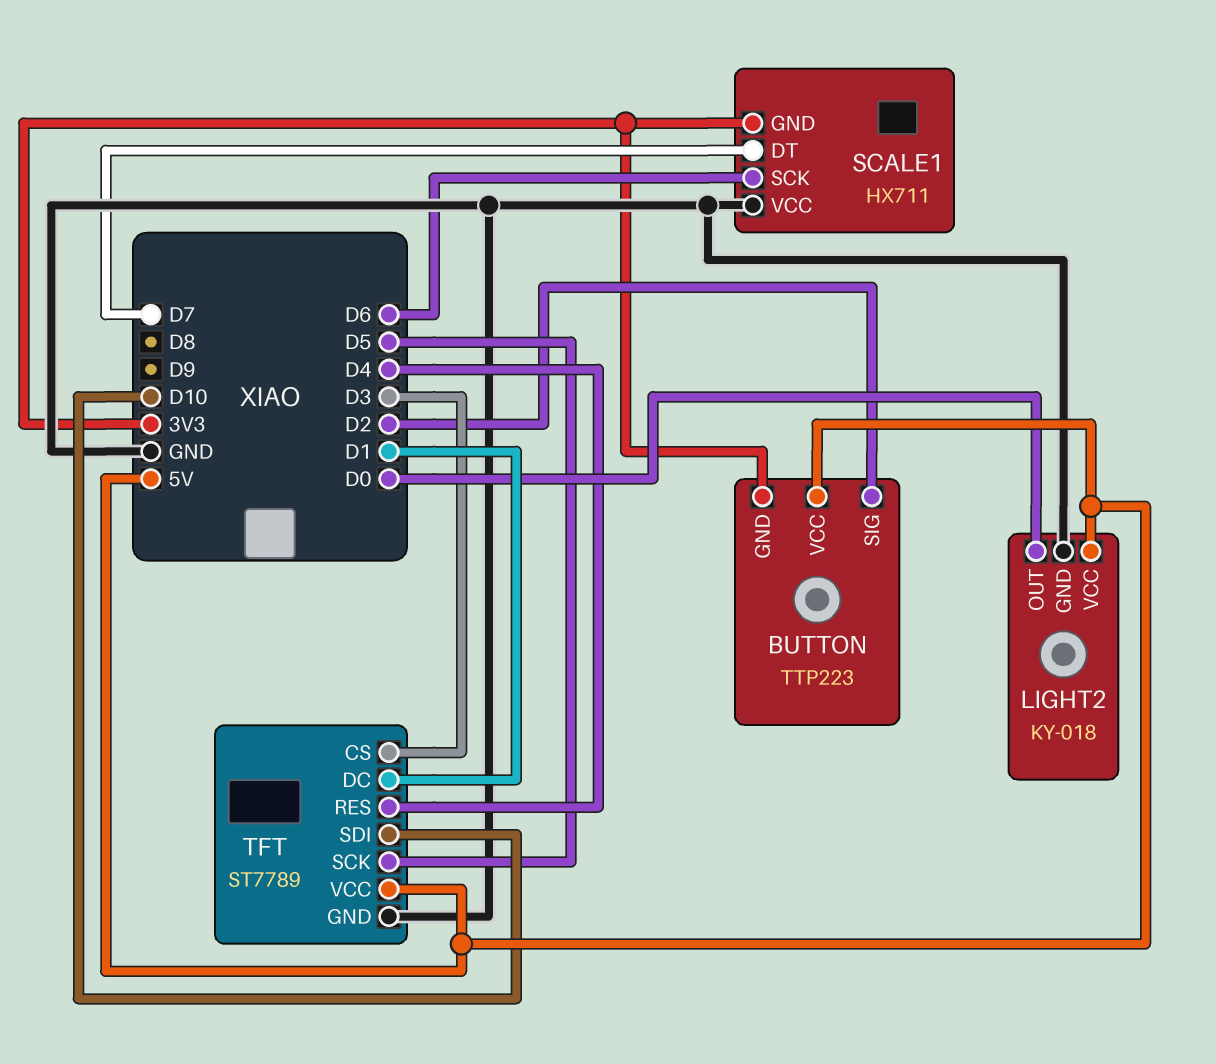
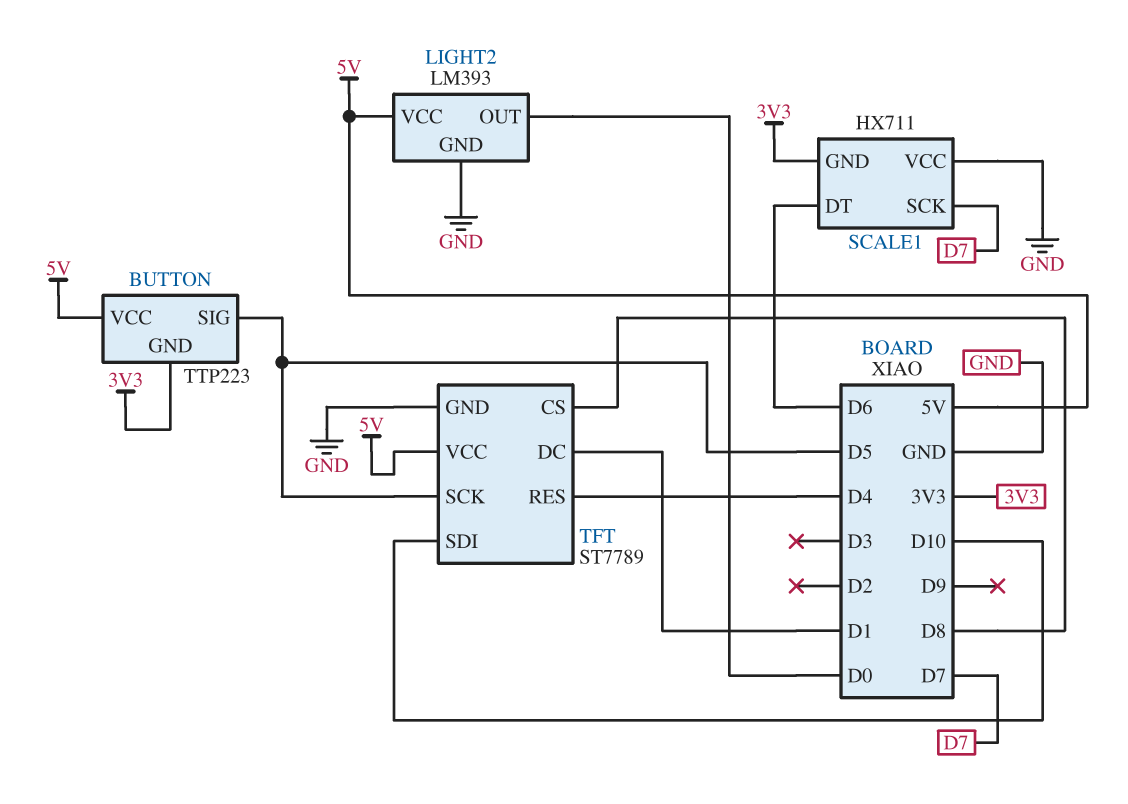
BUTTON pin SIG: D2 -> D5
LIGHT2: KY-018 -> LM393
SCALE1 pin DT: D7 -> D6
SCALE1 pin SCK: D6 -> D7
TFT pin CS: D3 -> D8

